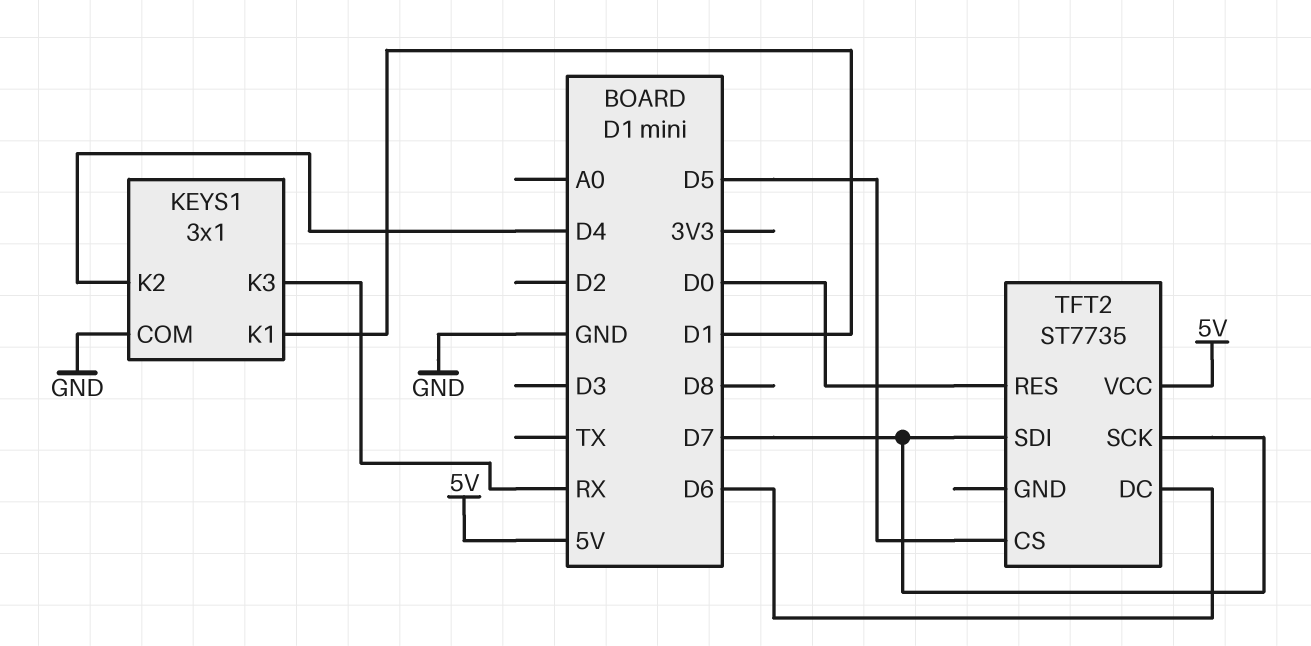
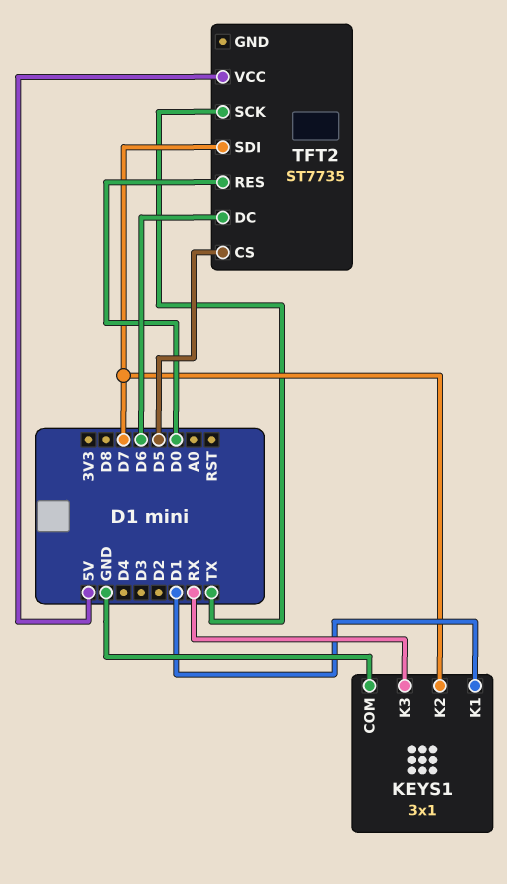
KEYS1 pin K2: D4 -> D7
TFT2 pin SCK: D7 -> TX

